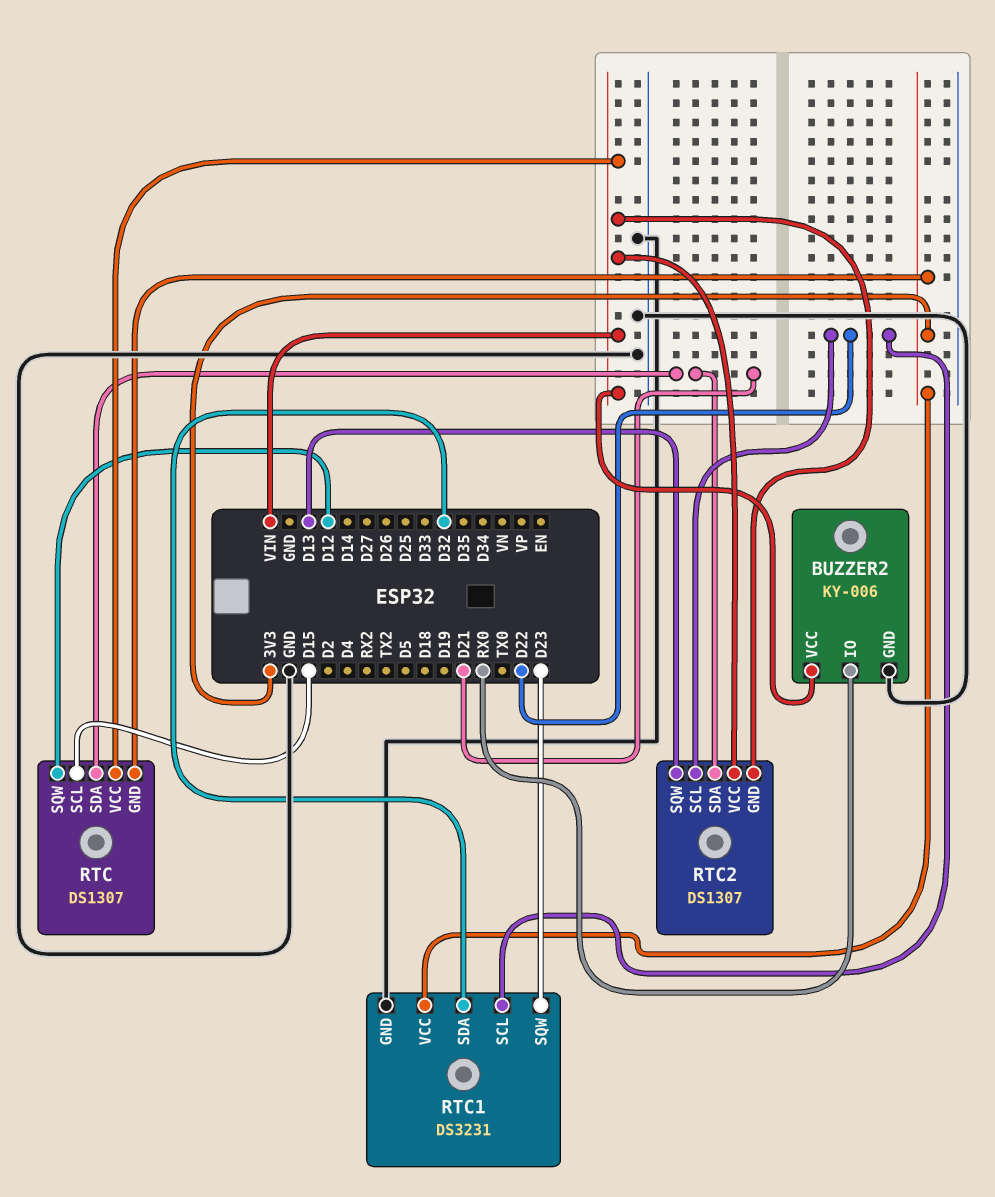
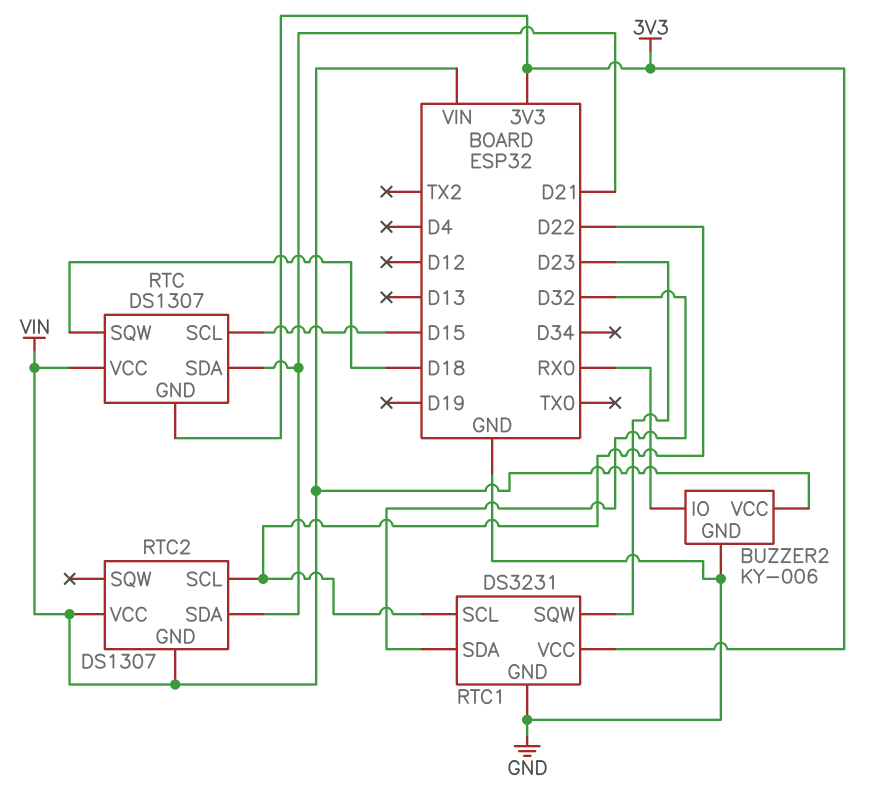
RTC pin SQW: D12 -> D18
RTC2 pin SQW: D13 -> none

